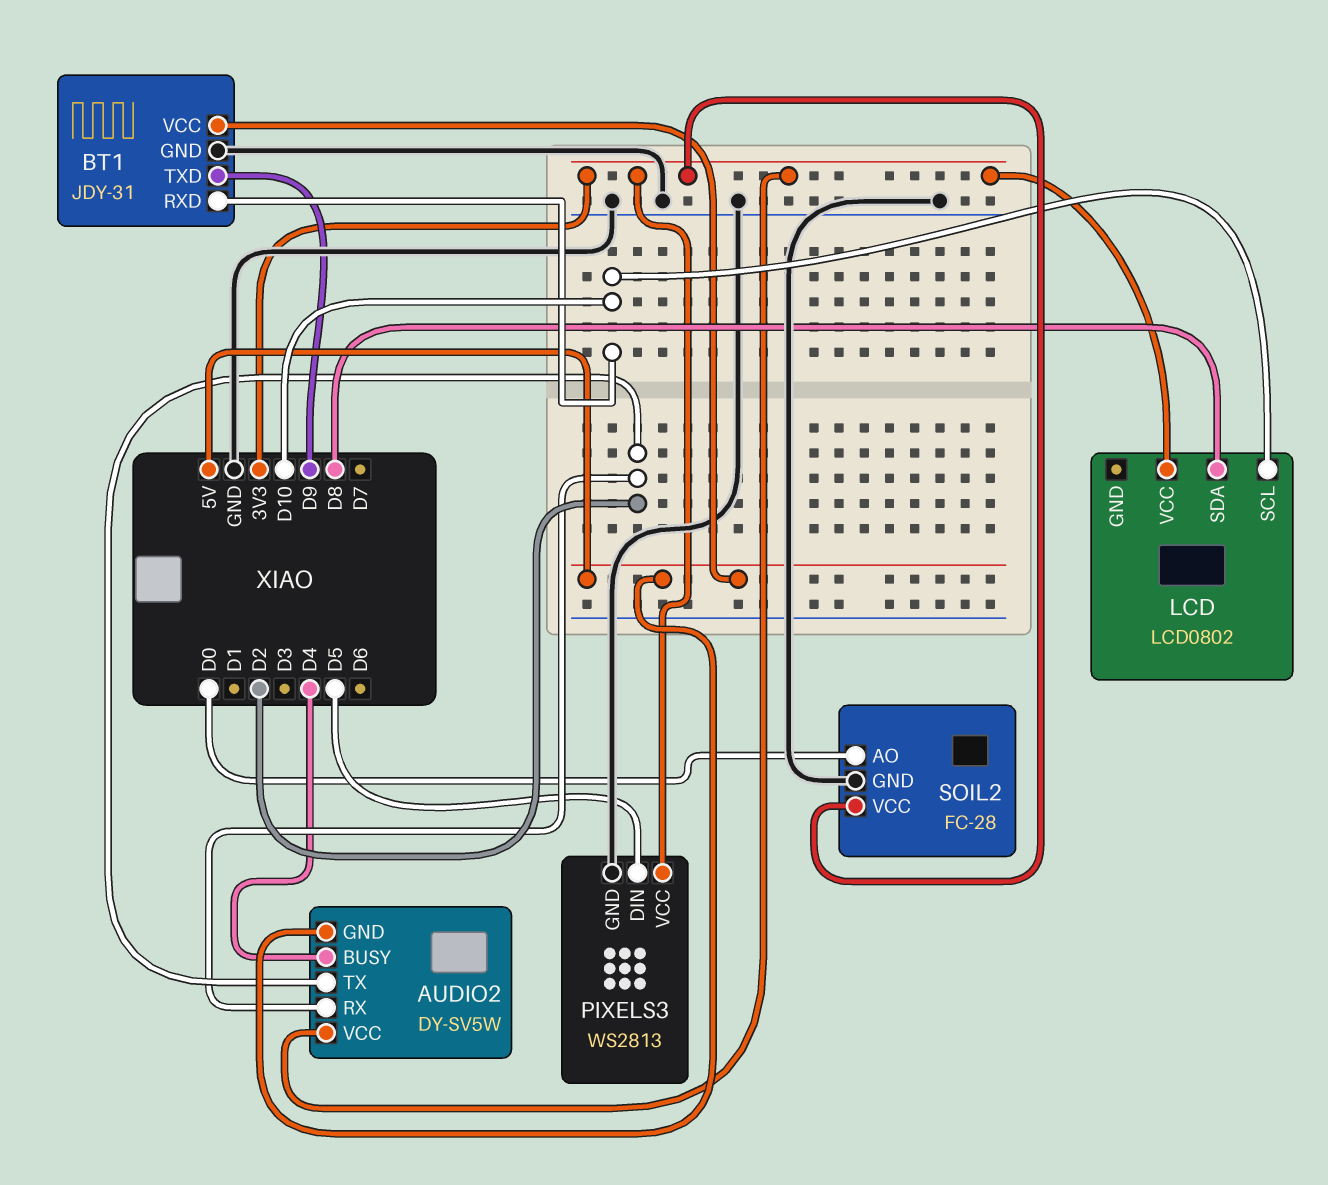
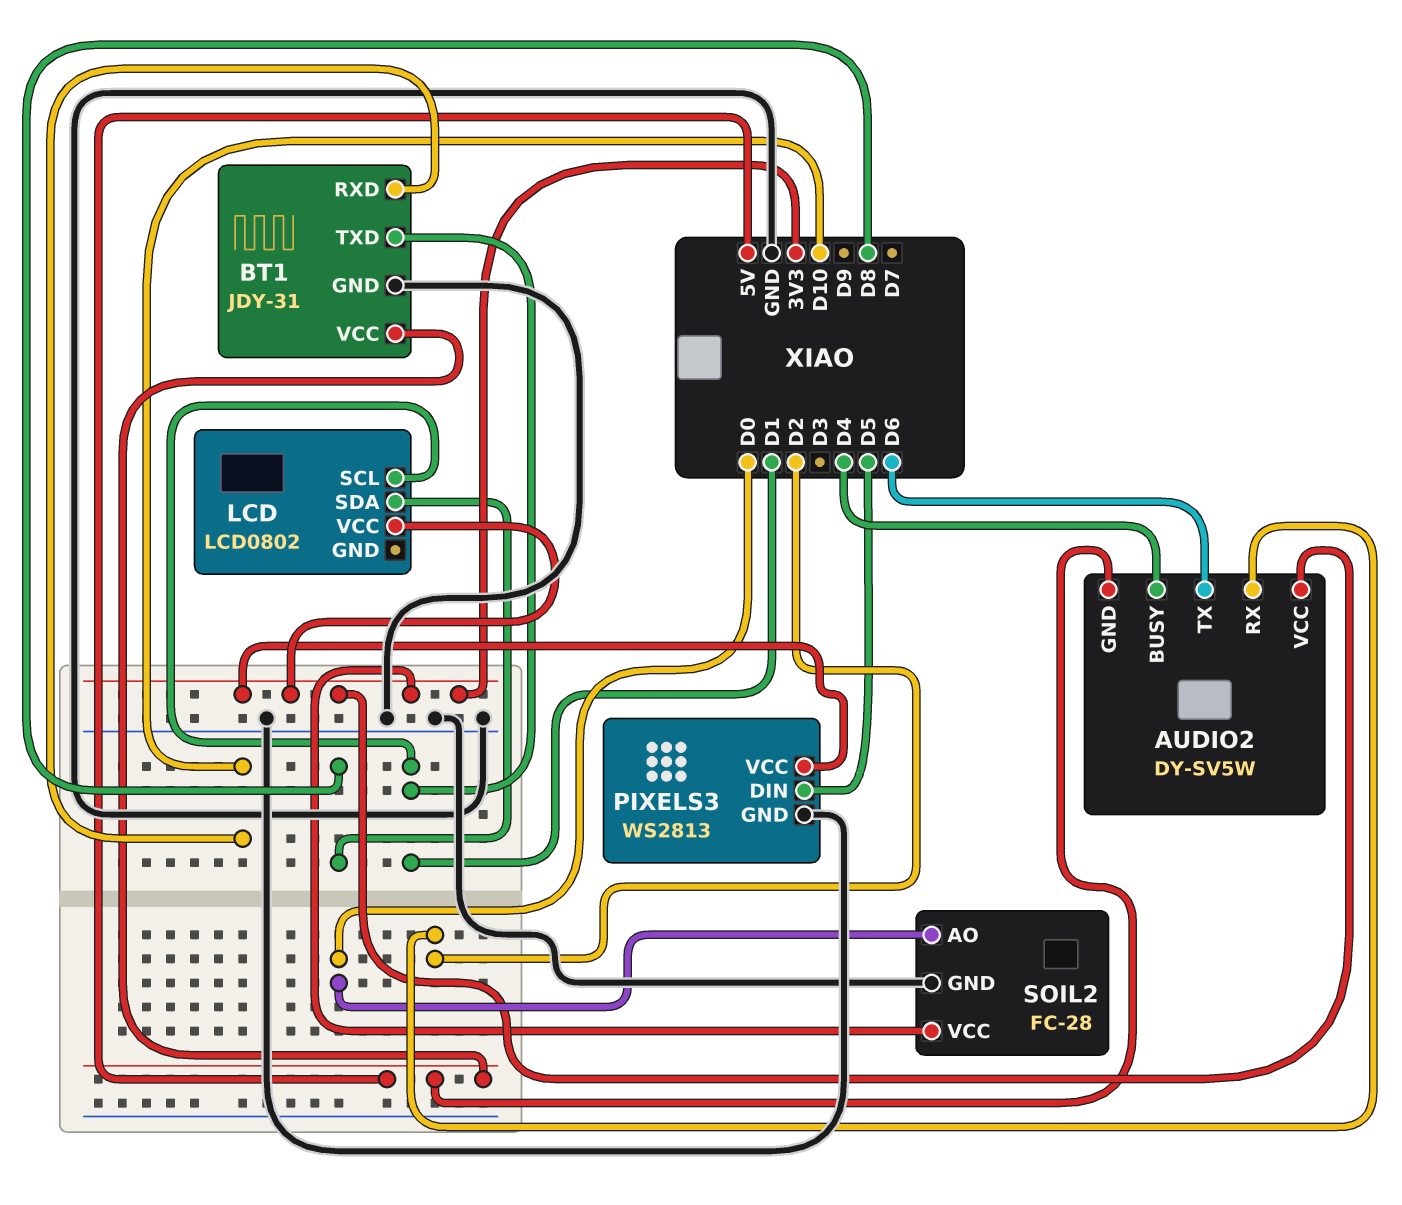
AUDIO2 pin TX: D2 -> D6
BT1 pin TXD: D9 -> D1
LCD pin SCL: D10 -> D1

